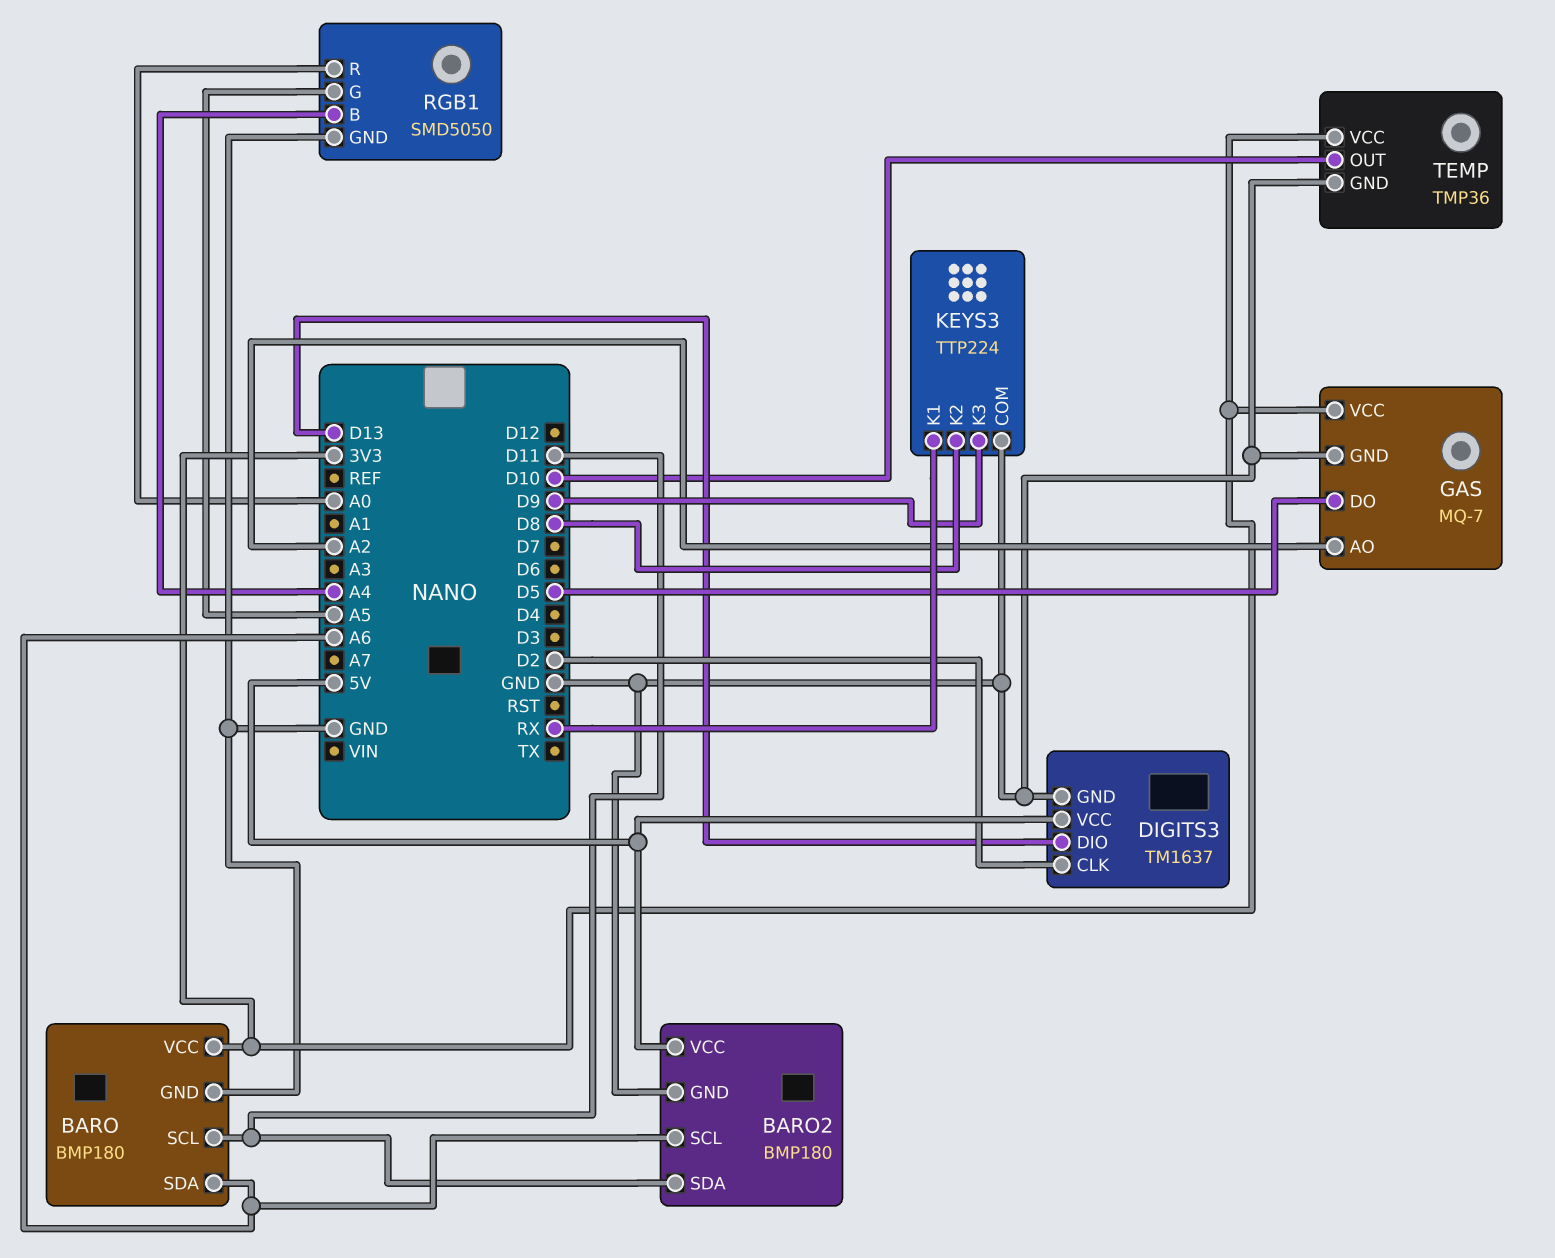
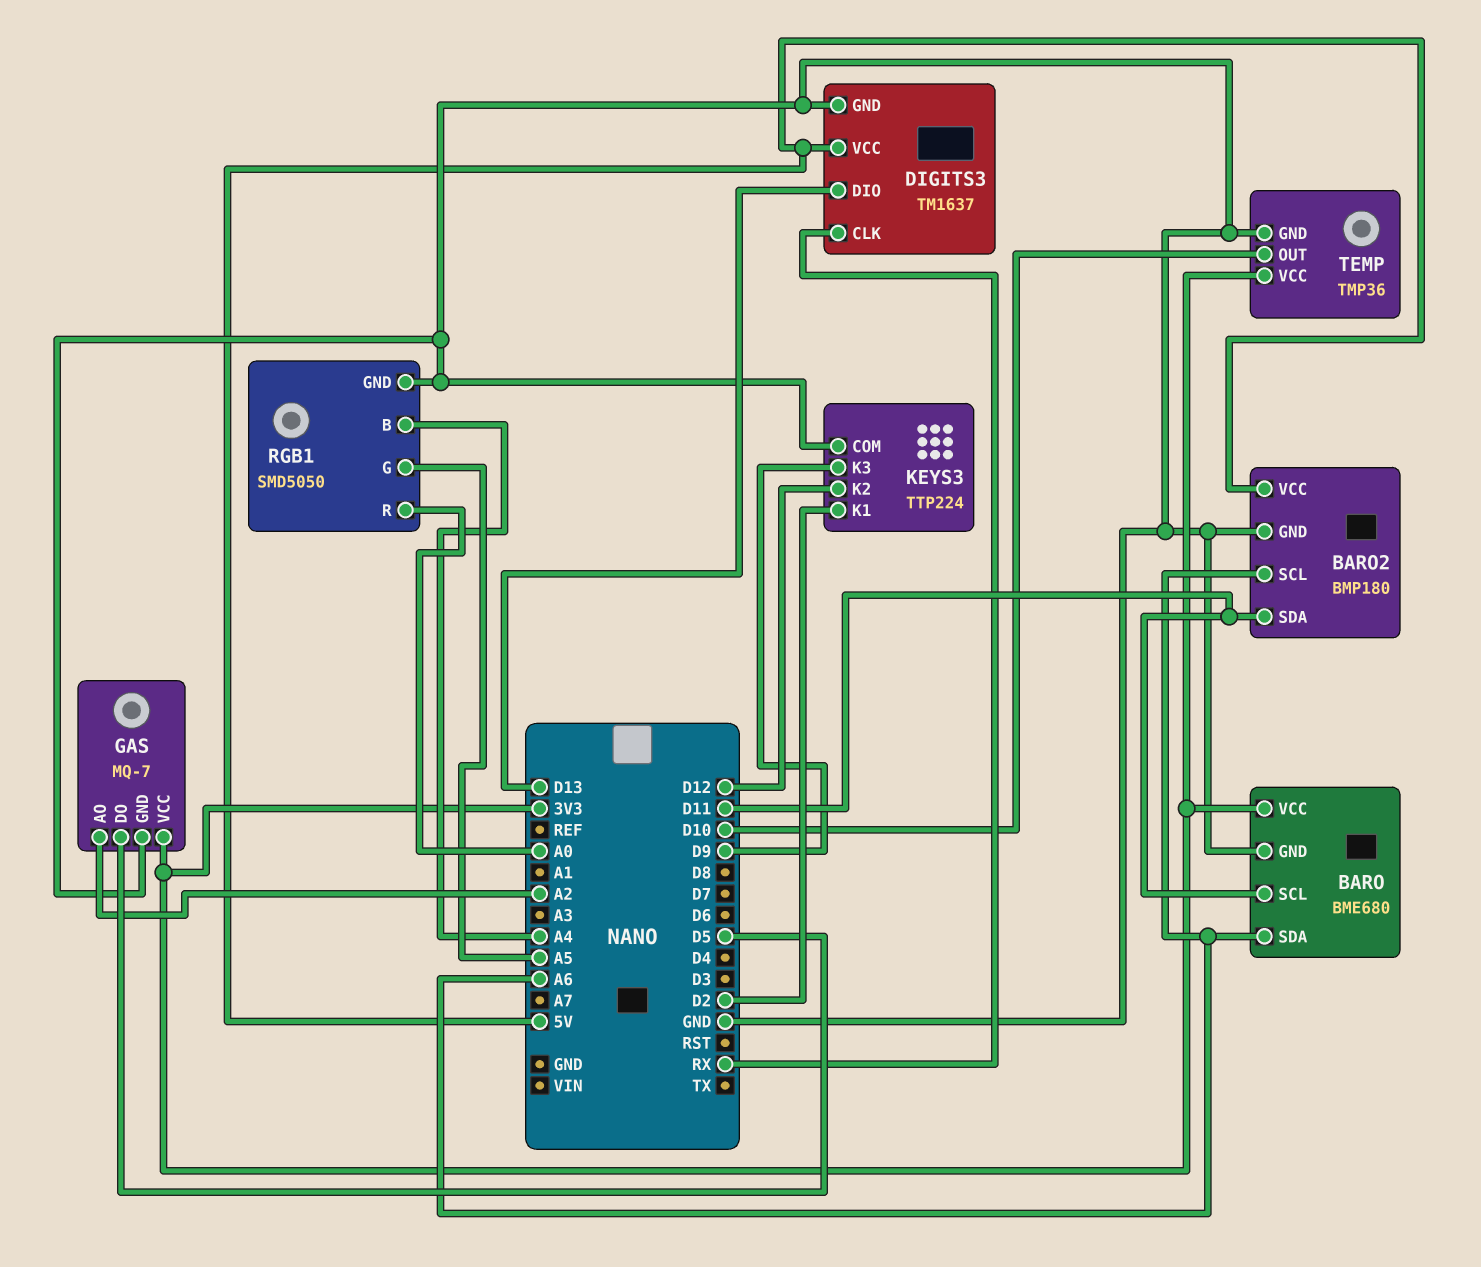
BARO: BMP180 -> BME680
DIGITS3 pin CLK: D2 -> RX
KEYS3 pin K1: RX -> D2
KEYS3 pin K2: D8 -> D12

